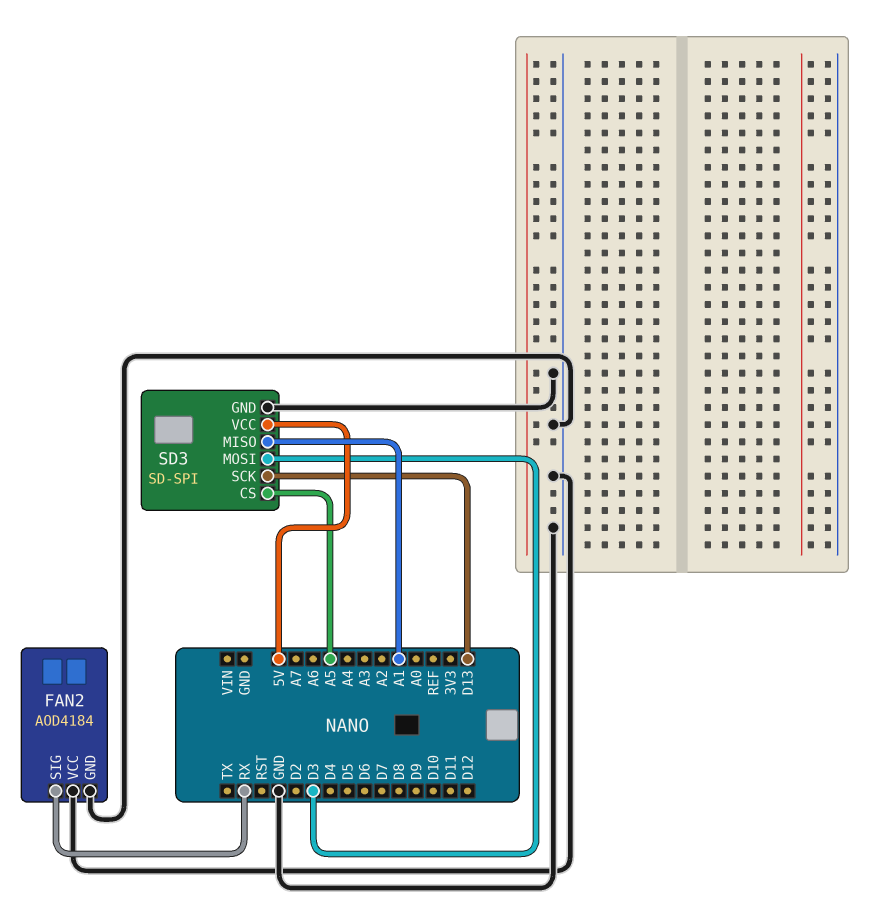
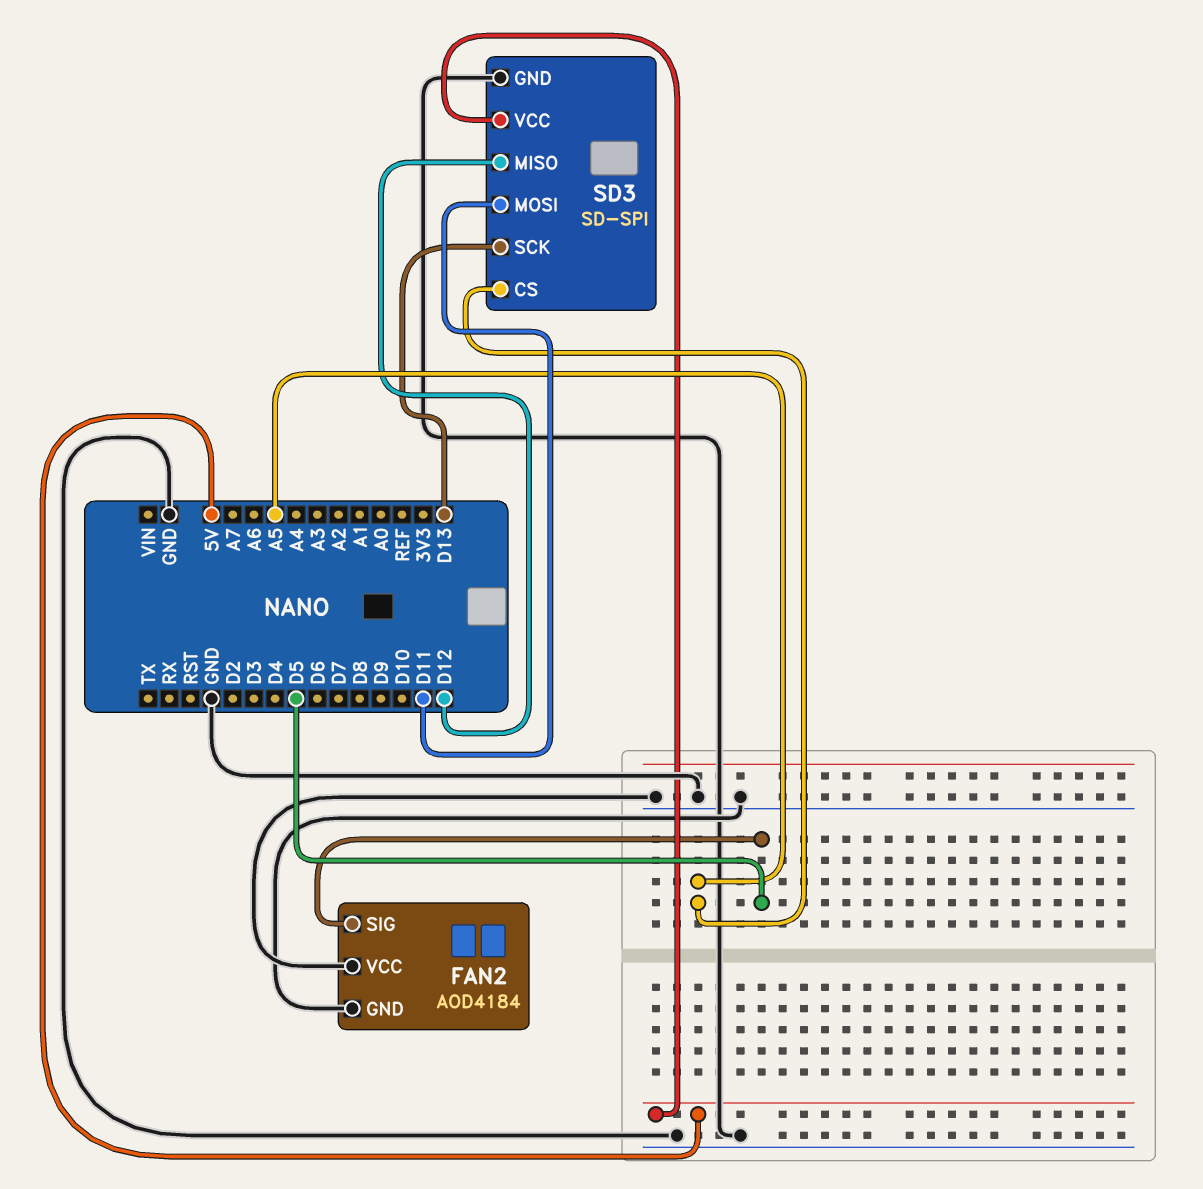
FAN2 pin SIG: RX -> D5
SD3 pin MISO: A1 -> D12
SD3 pin MOSI: D3 -> D11

